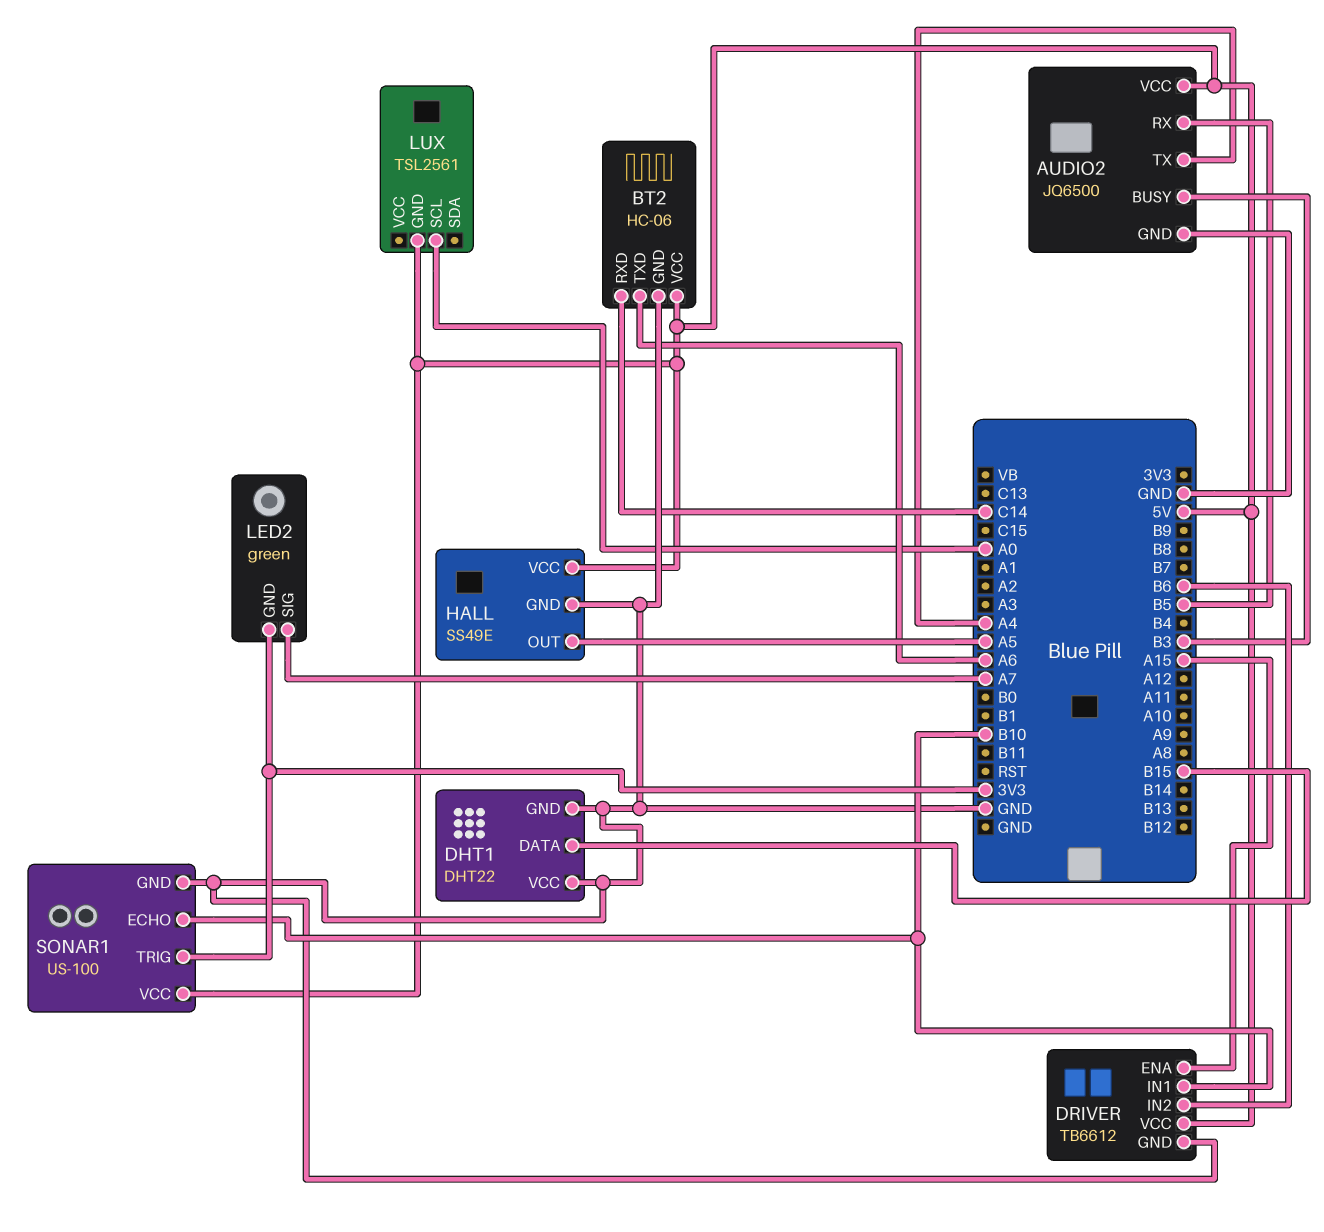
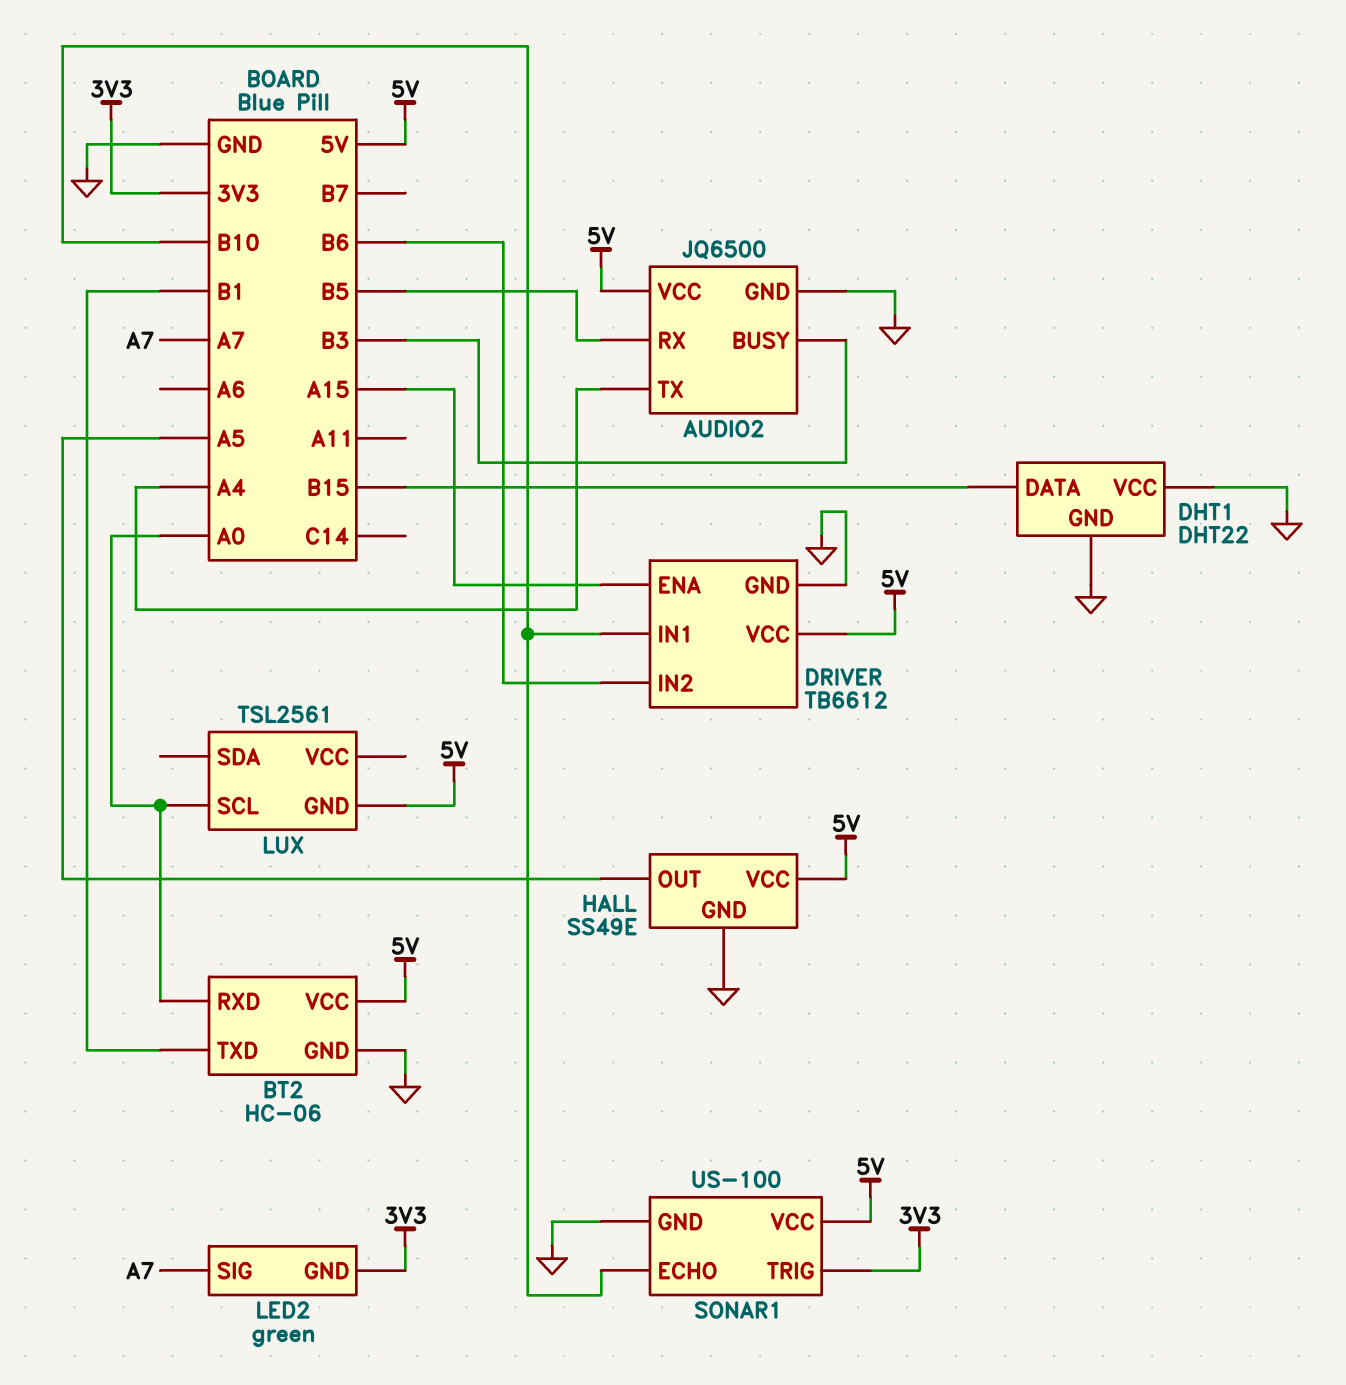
BT2 pin RXD: C14 -> A0
BT2 pin TXD: A6 -> B1

